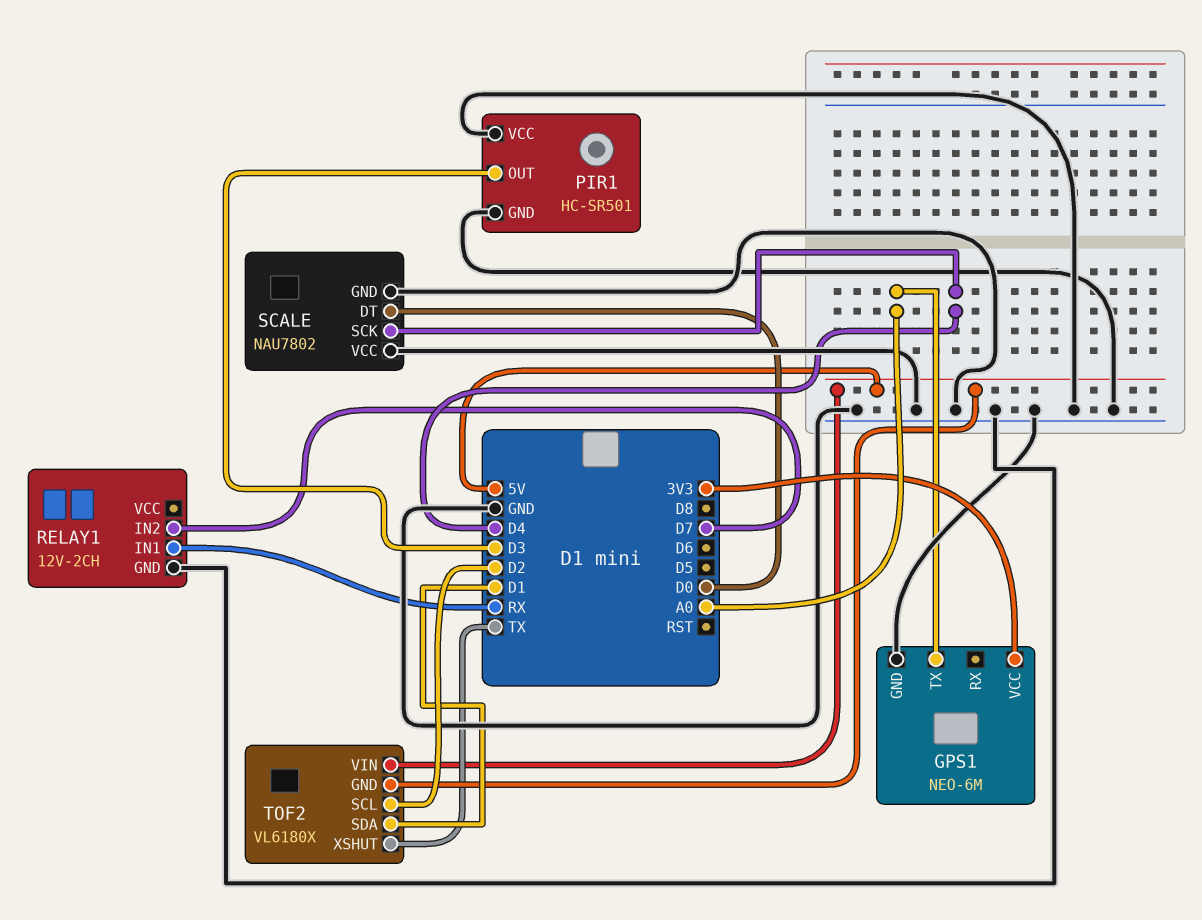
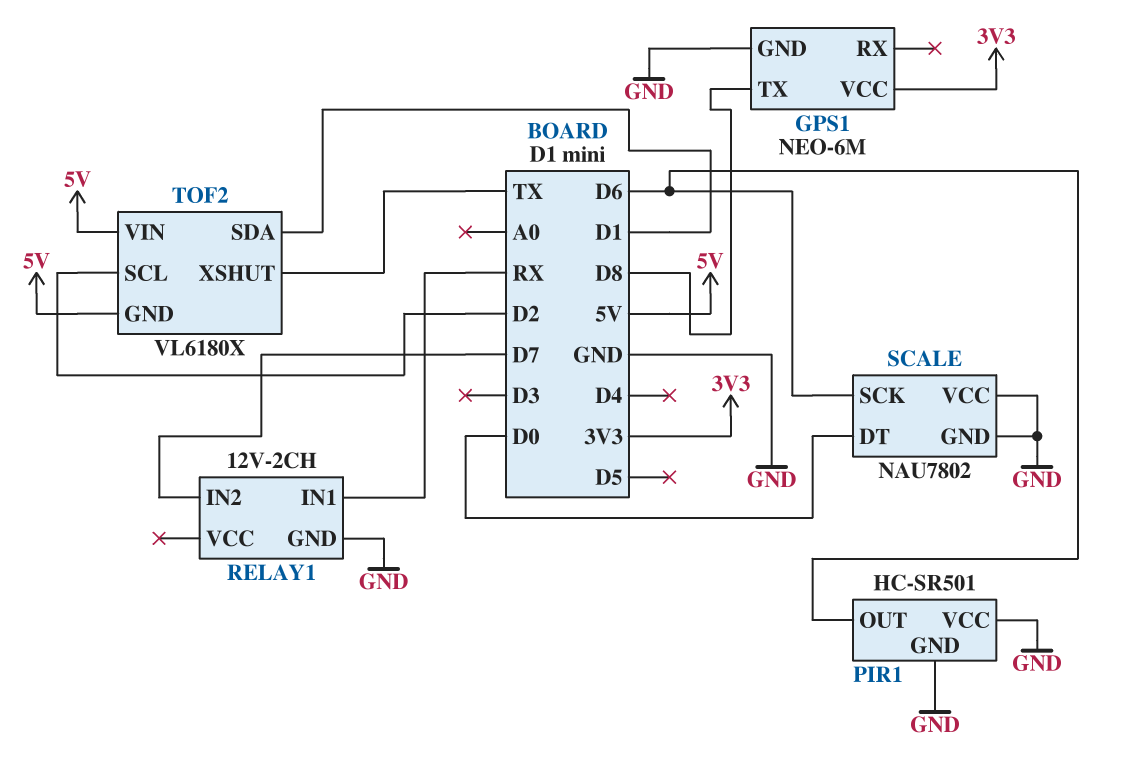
GPS1 pin TX: A0 -> D8
PIR1 pin OUT: D3 -> D6
SCALE pin SCK: D4 -> D6

